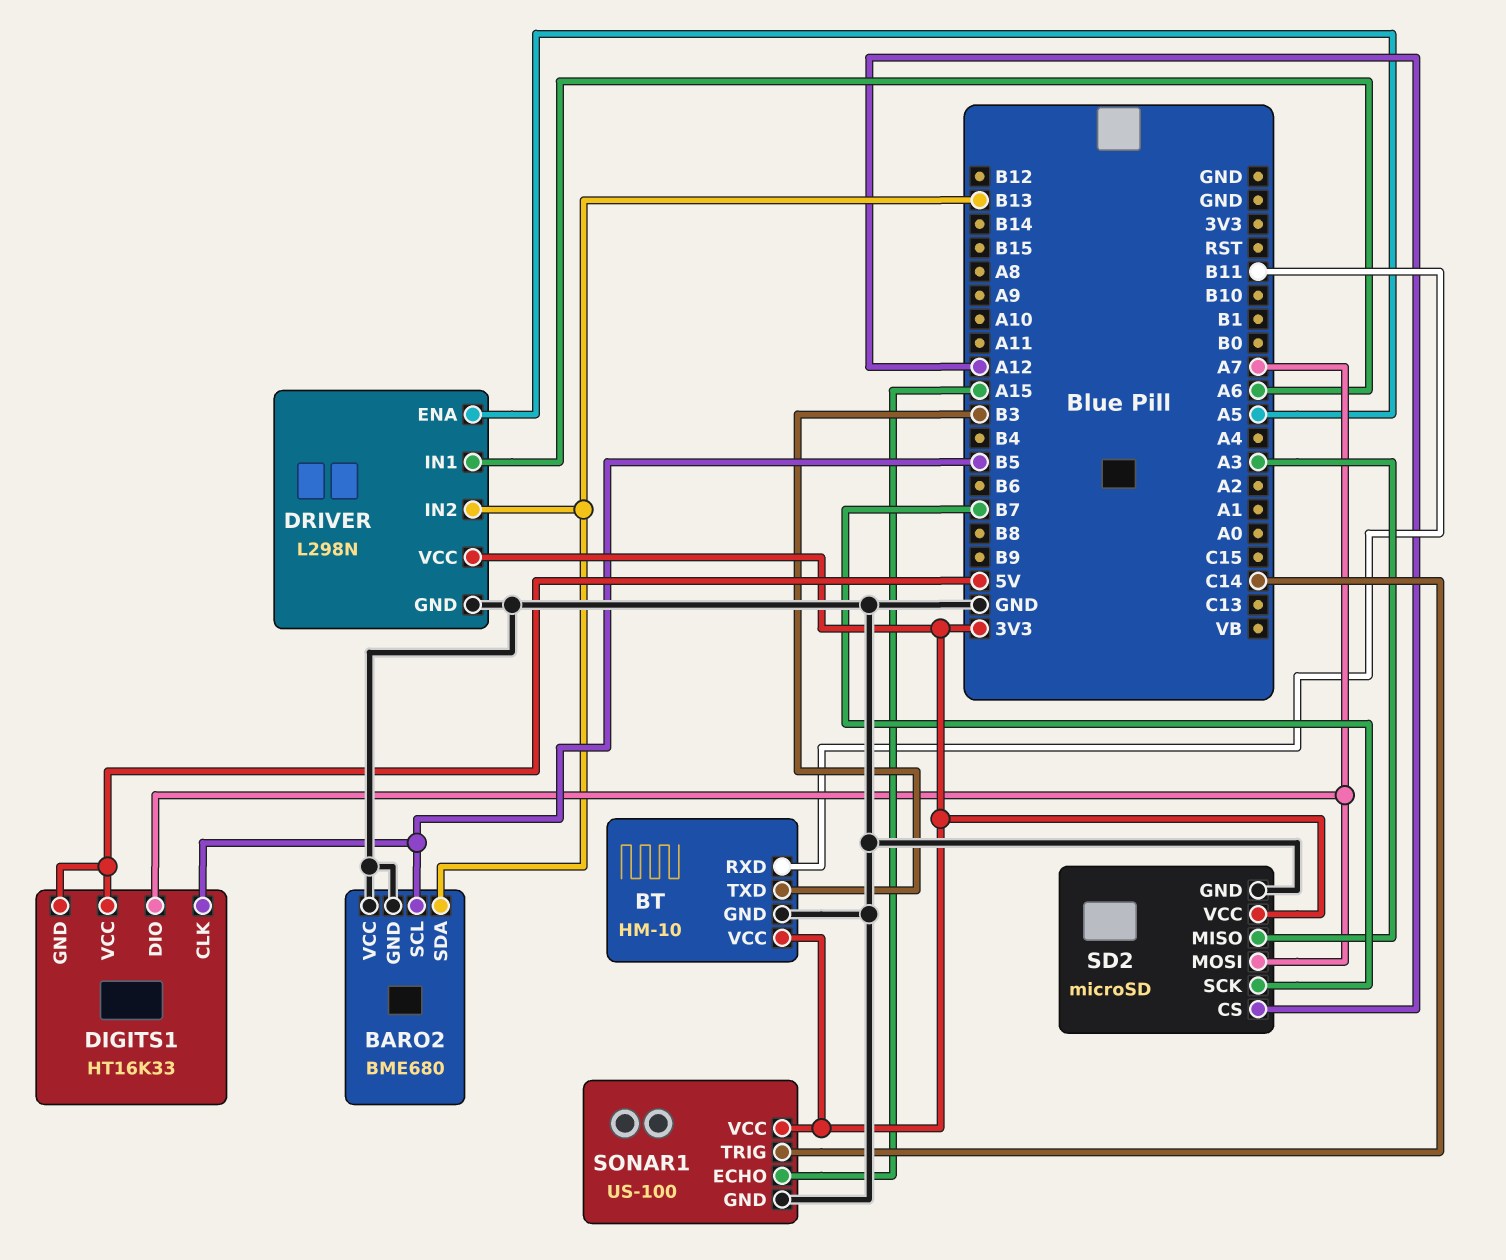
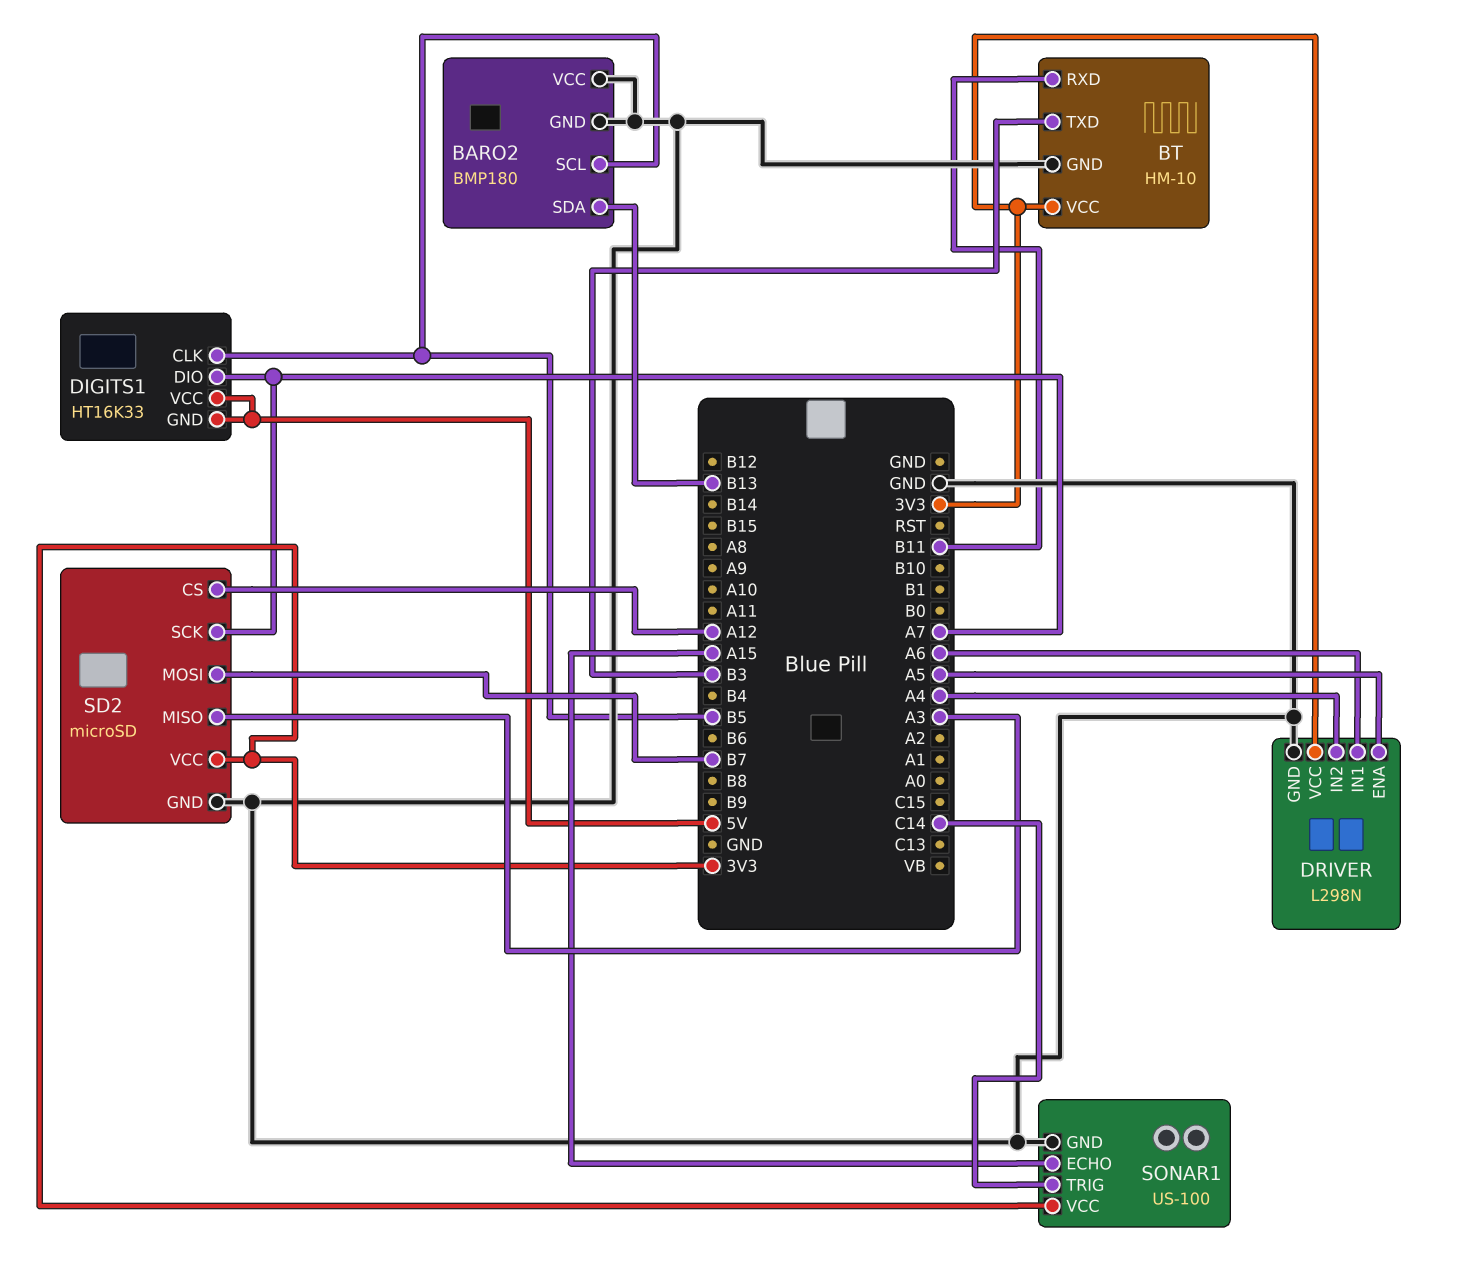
BARO2: BME680 -> BMP180
DRIVER pin IN2: B13 -> A4
SD2 pin MOSI: A7 -> B7
SD2 pin SCK: B7 -> A7

